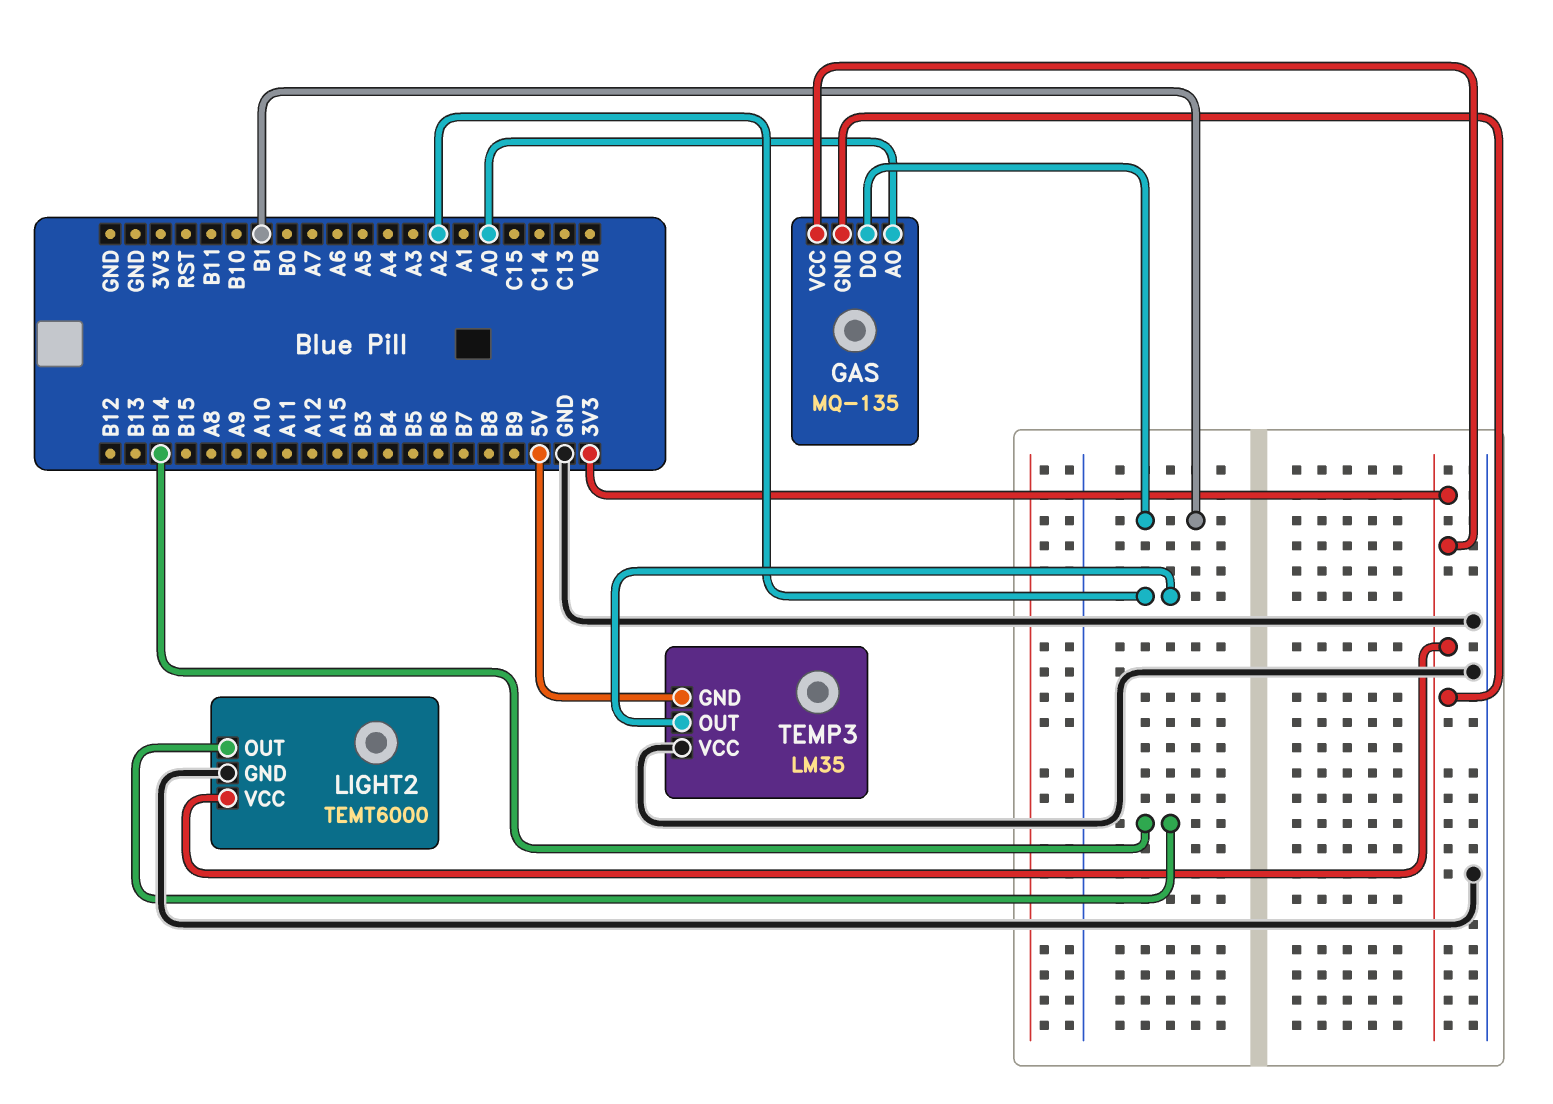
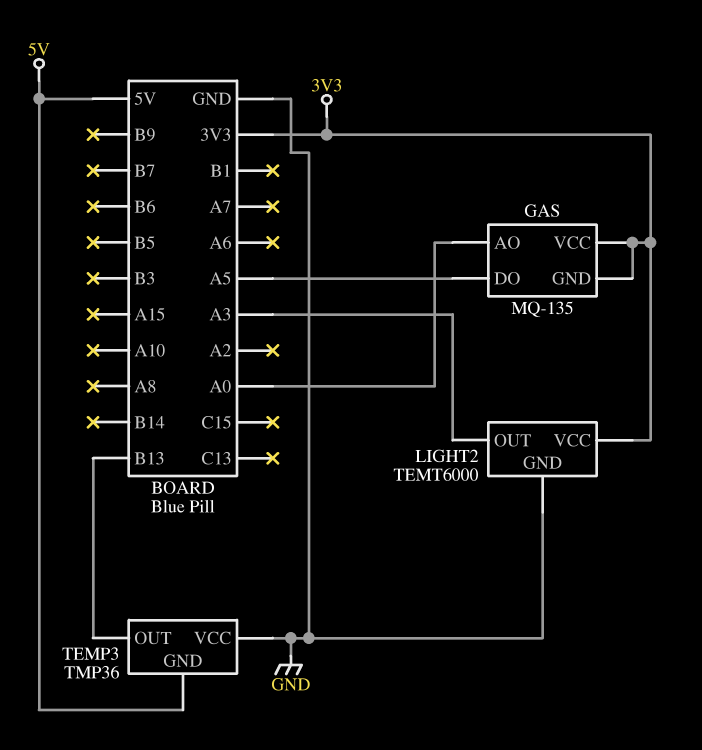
GAS pin DO: B1 -> A5
LIGHT2 pin OUT: B14 -> A3
TEMP3: LM35 -> TMP36
TEMP3 pin OUT: A2 -> B13

